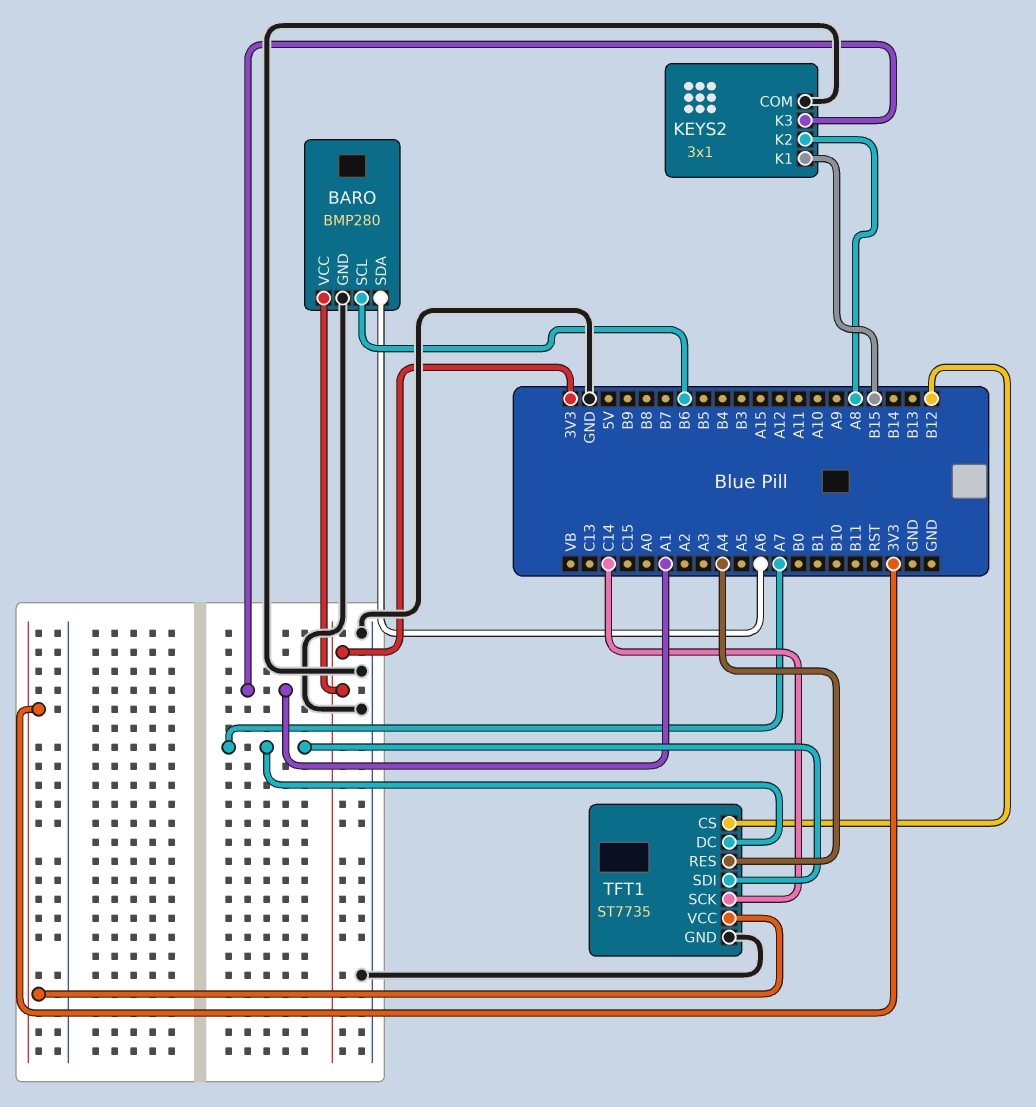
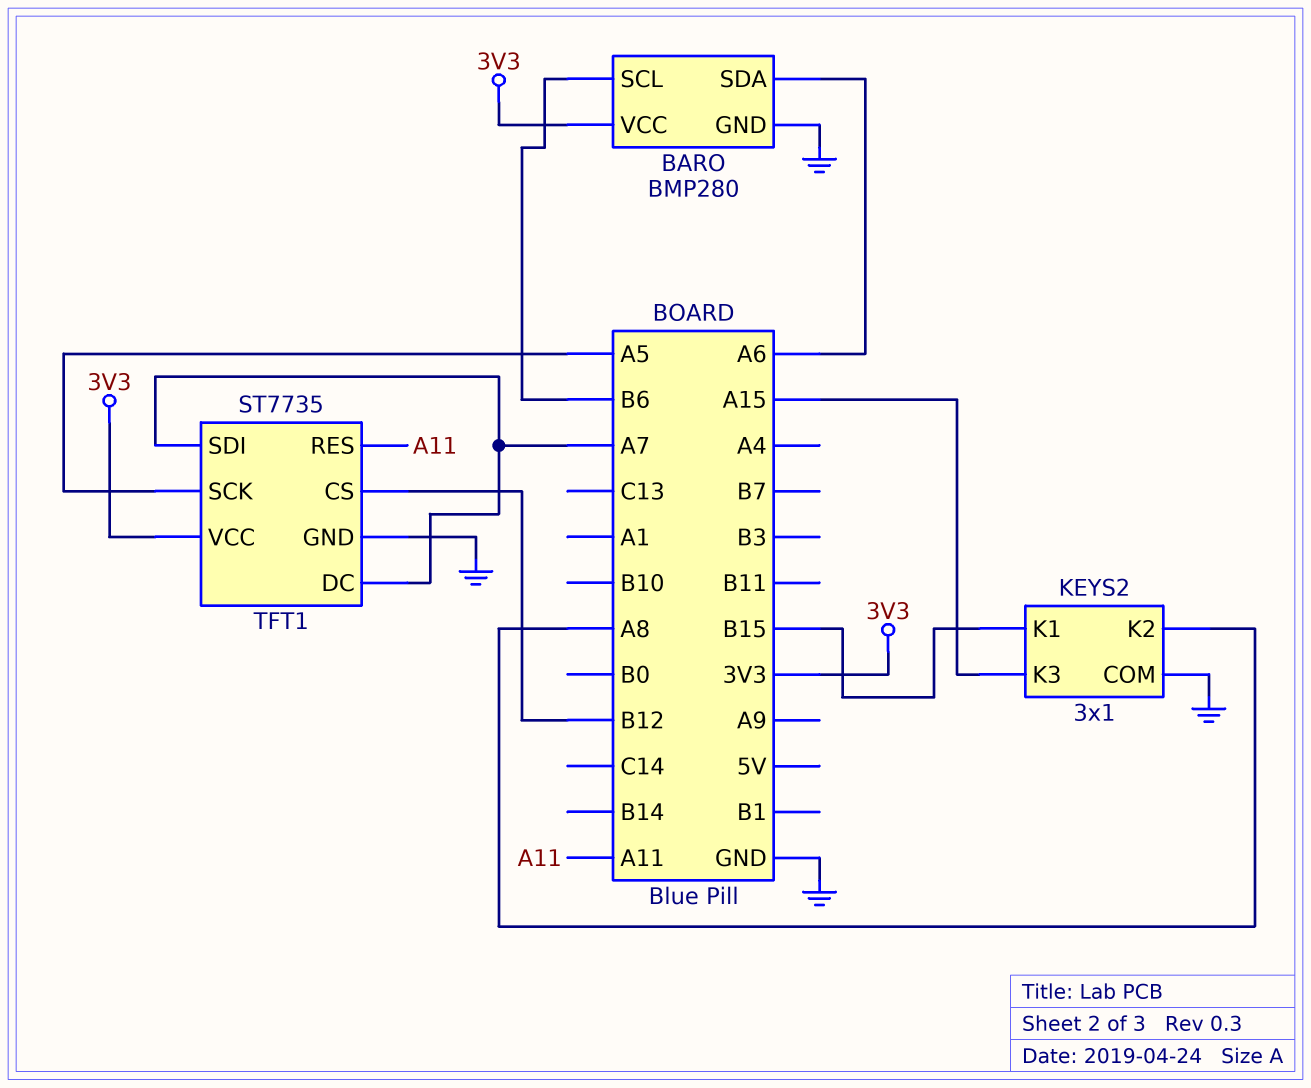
KEYS2 pin K3: A1 -> A15
TFT1 pin RES: A4 -> A11
TFT1 pin SCK: C14 -> A5

